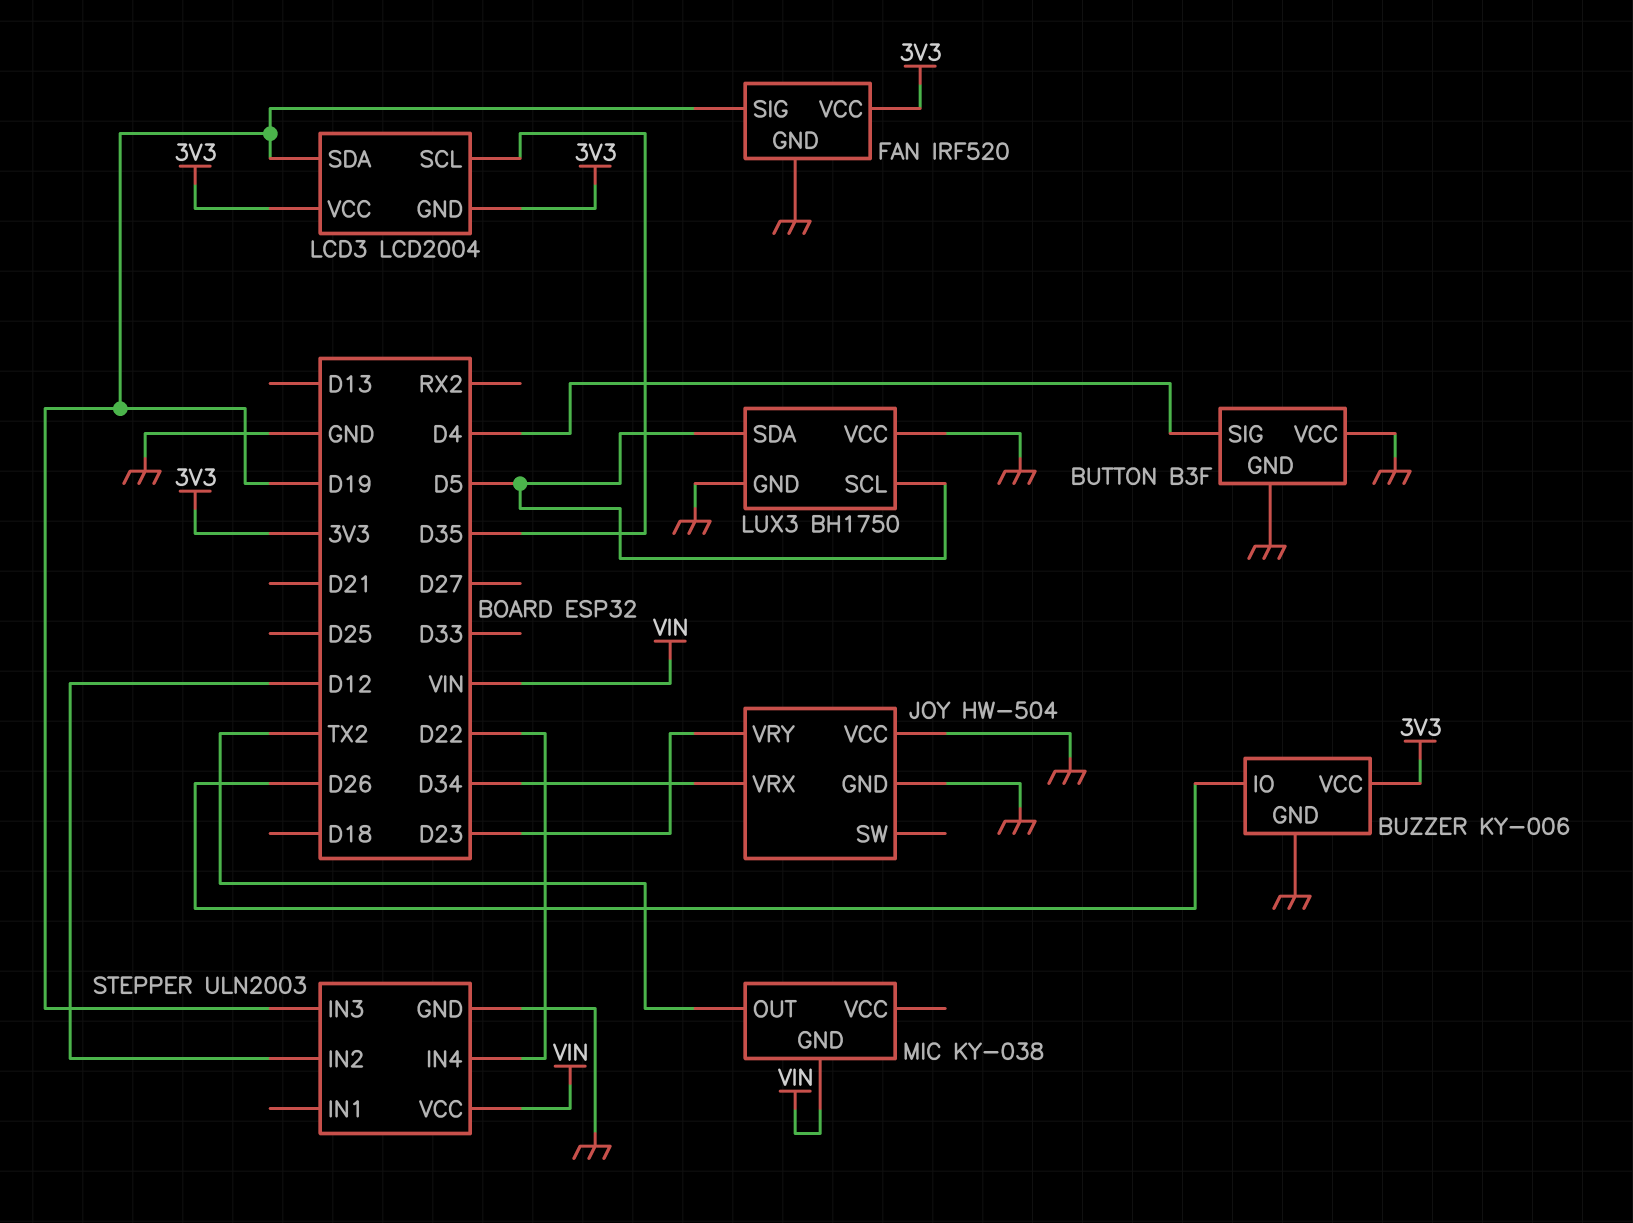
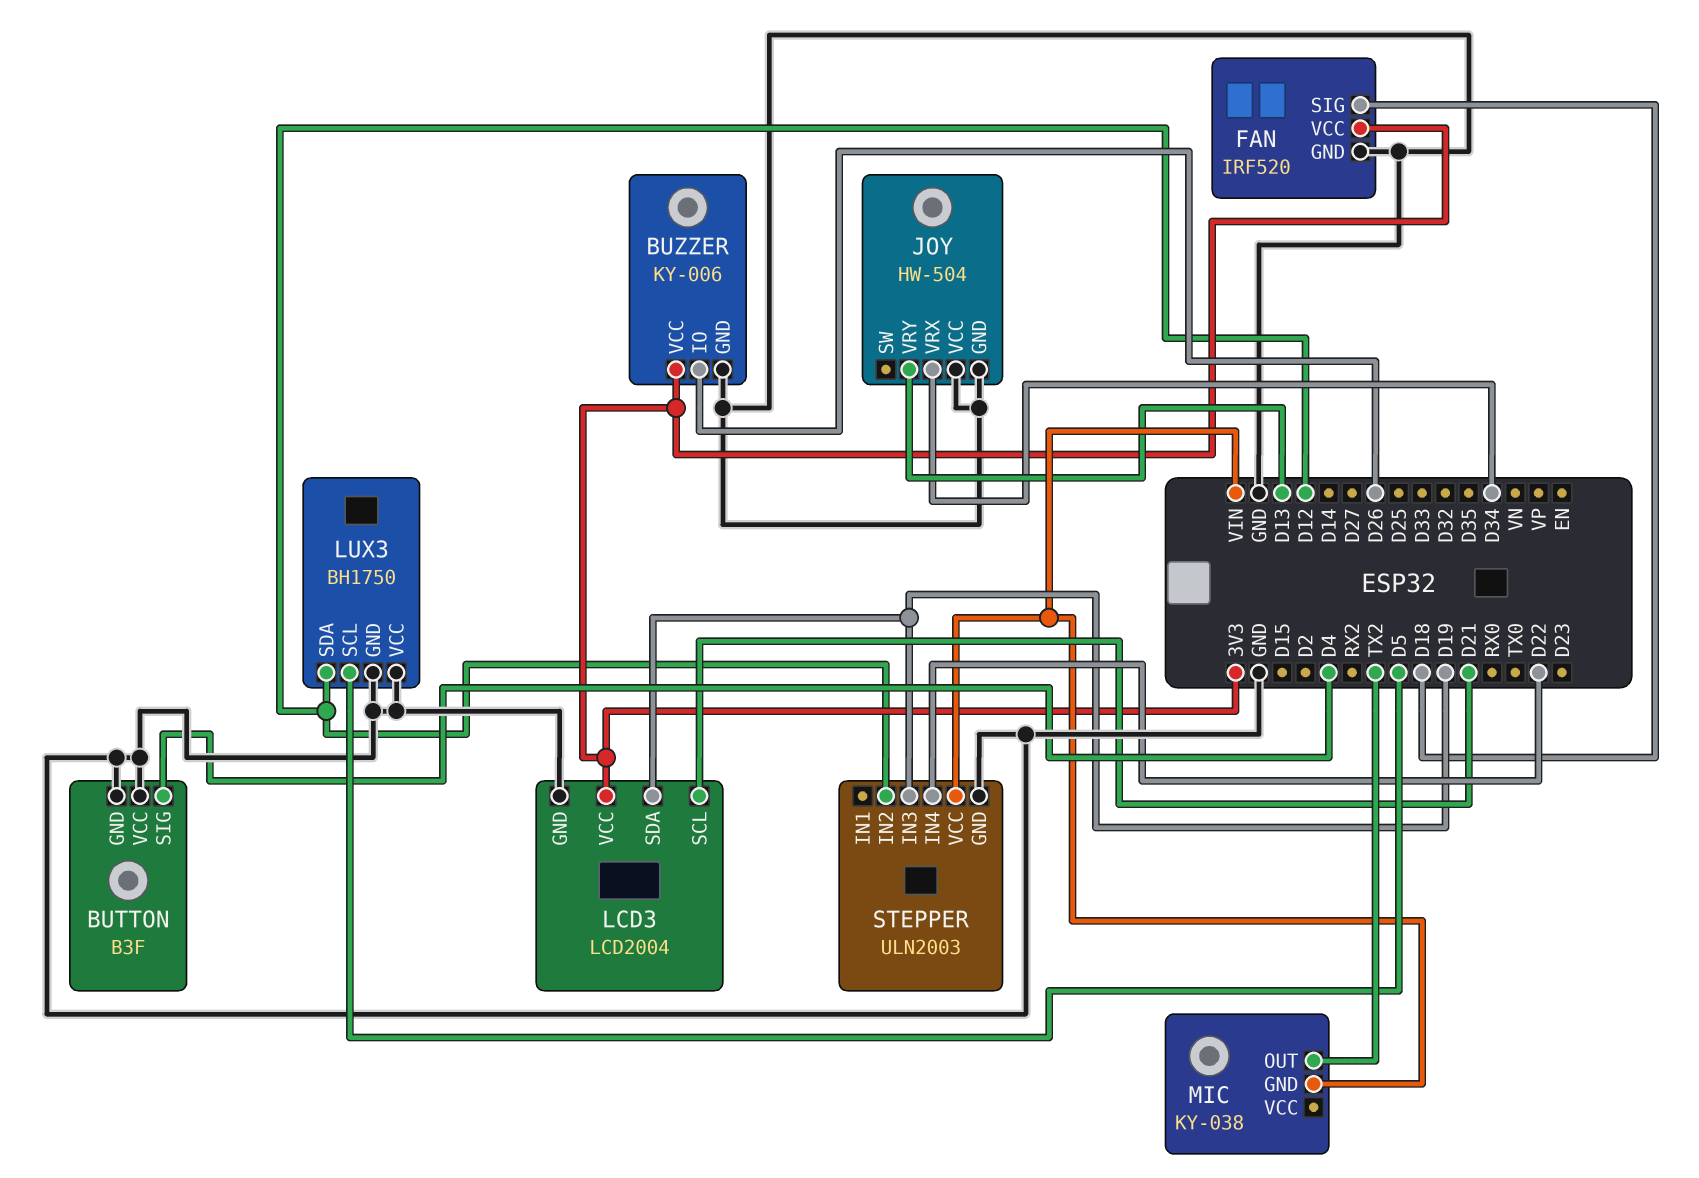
FAN pin SIG: D19 -> D18
JOY pin VRY: D23 -> D13
LCD3 pin GND: 3V3 -> GND
LCD3 pin SCL: D35 -> D21
LUX3 pin SDA: D5 -> D12

